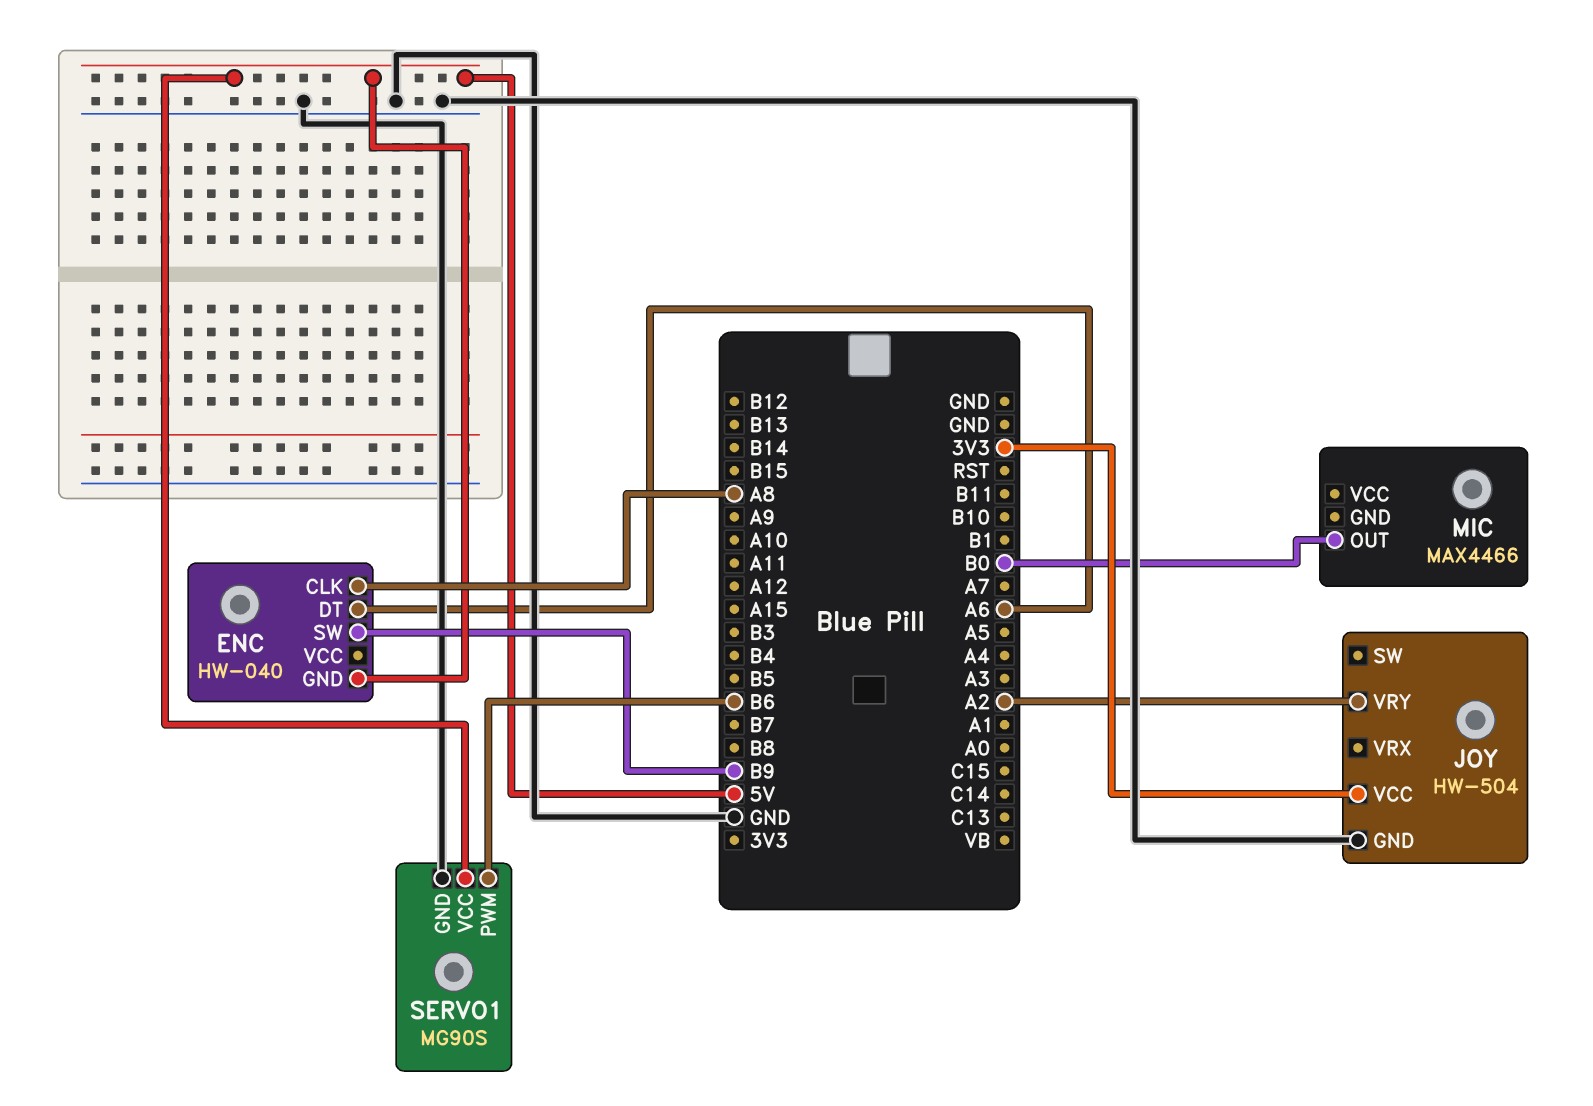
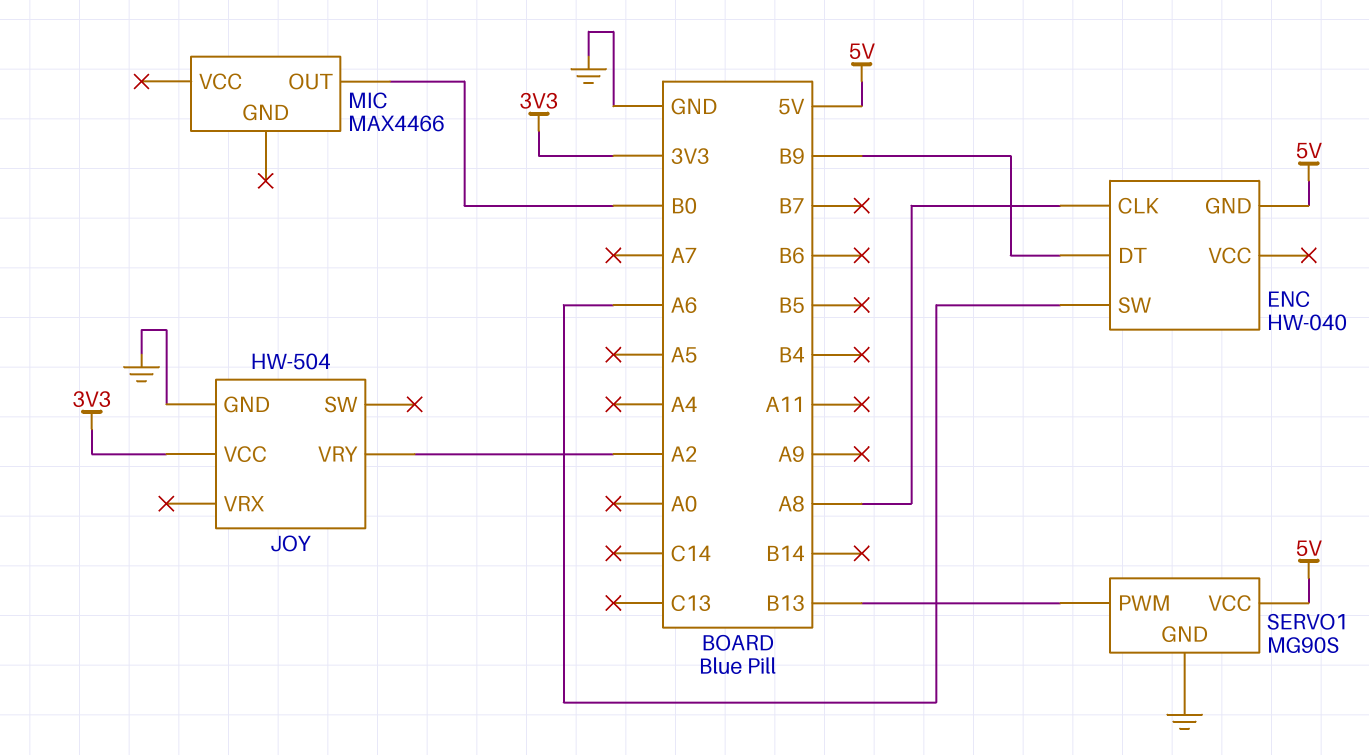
ENC pin DT: A6 -> B9
ENC pin SW: B9 -> A6
SERVO1 pin PWM: B6 -> B13

